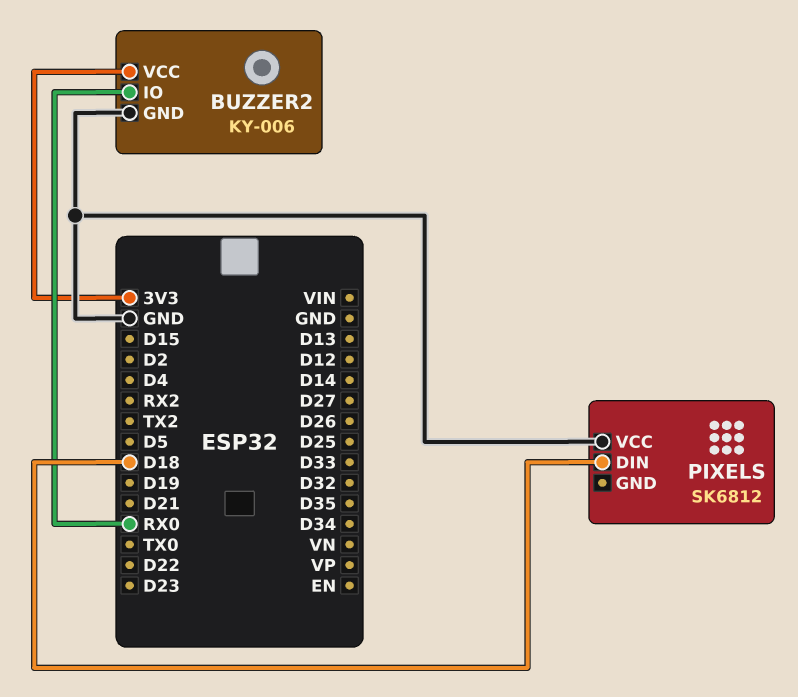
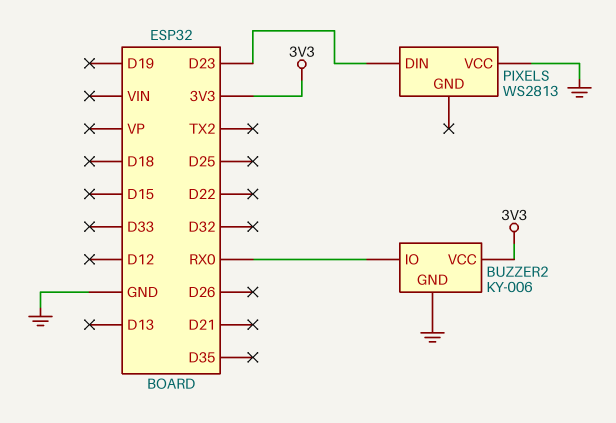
PIXELS: SK6812 -> WS2813
PIXELS pin DIN: D18 -> D23

